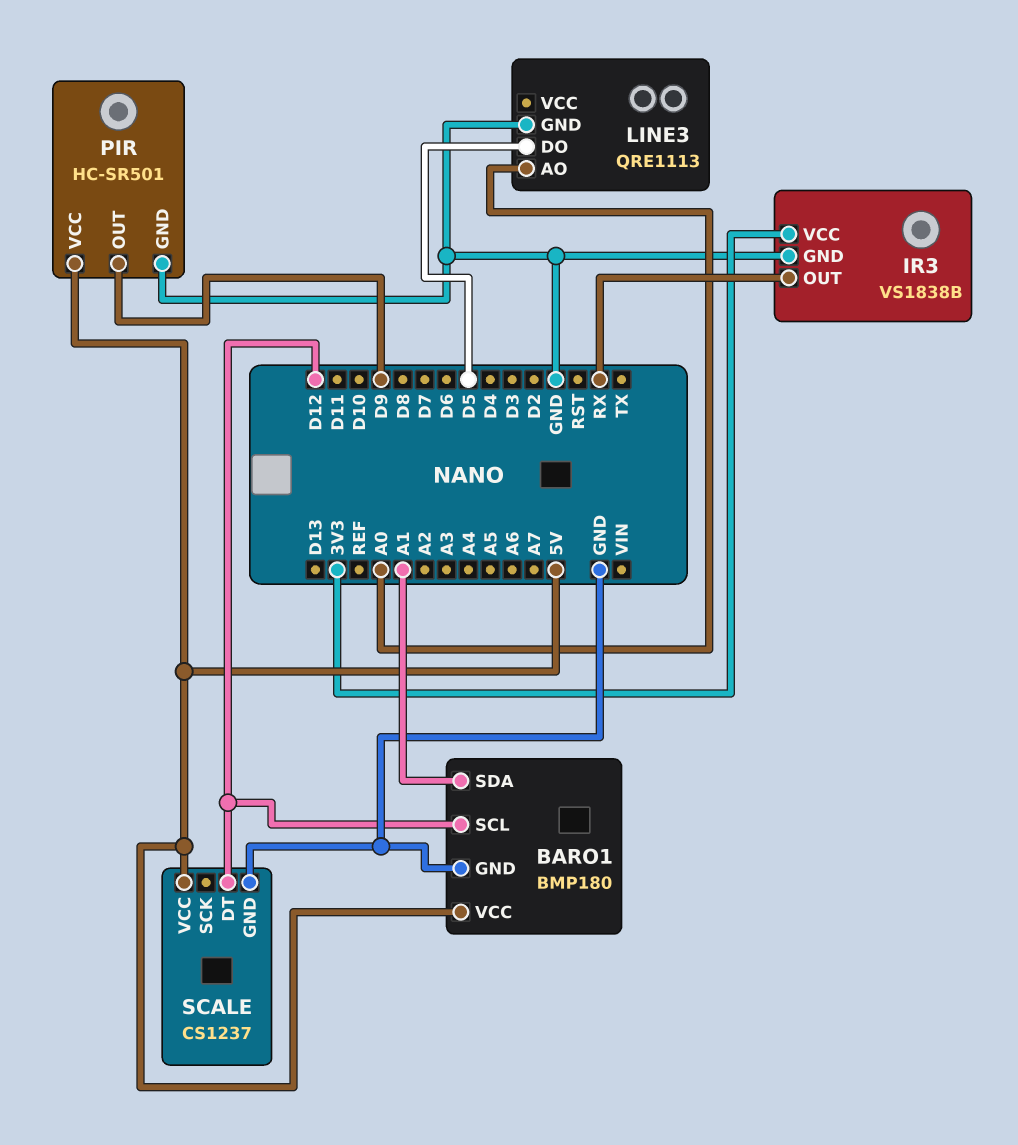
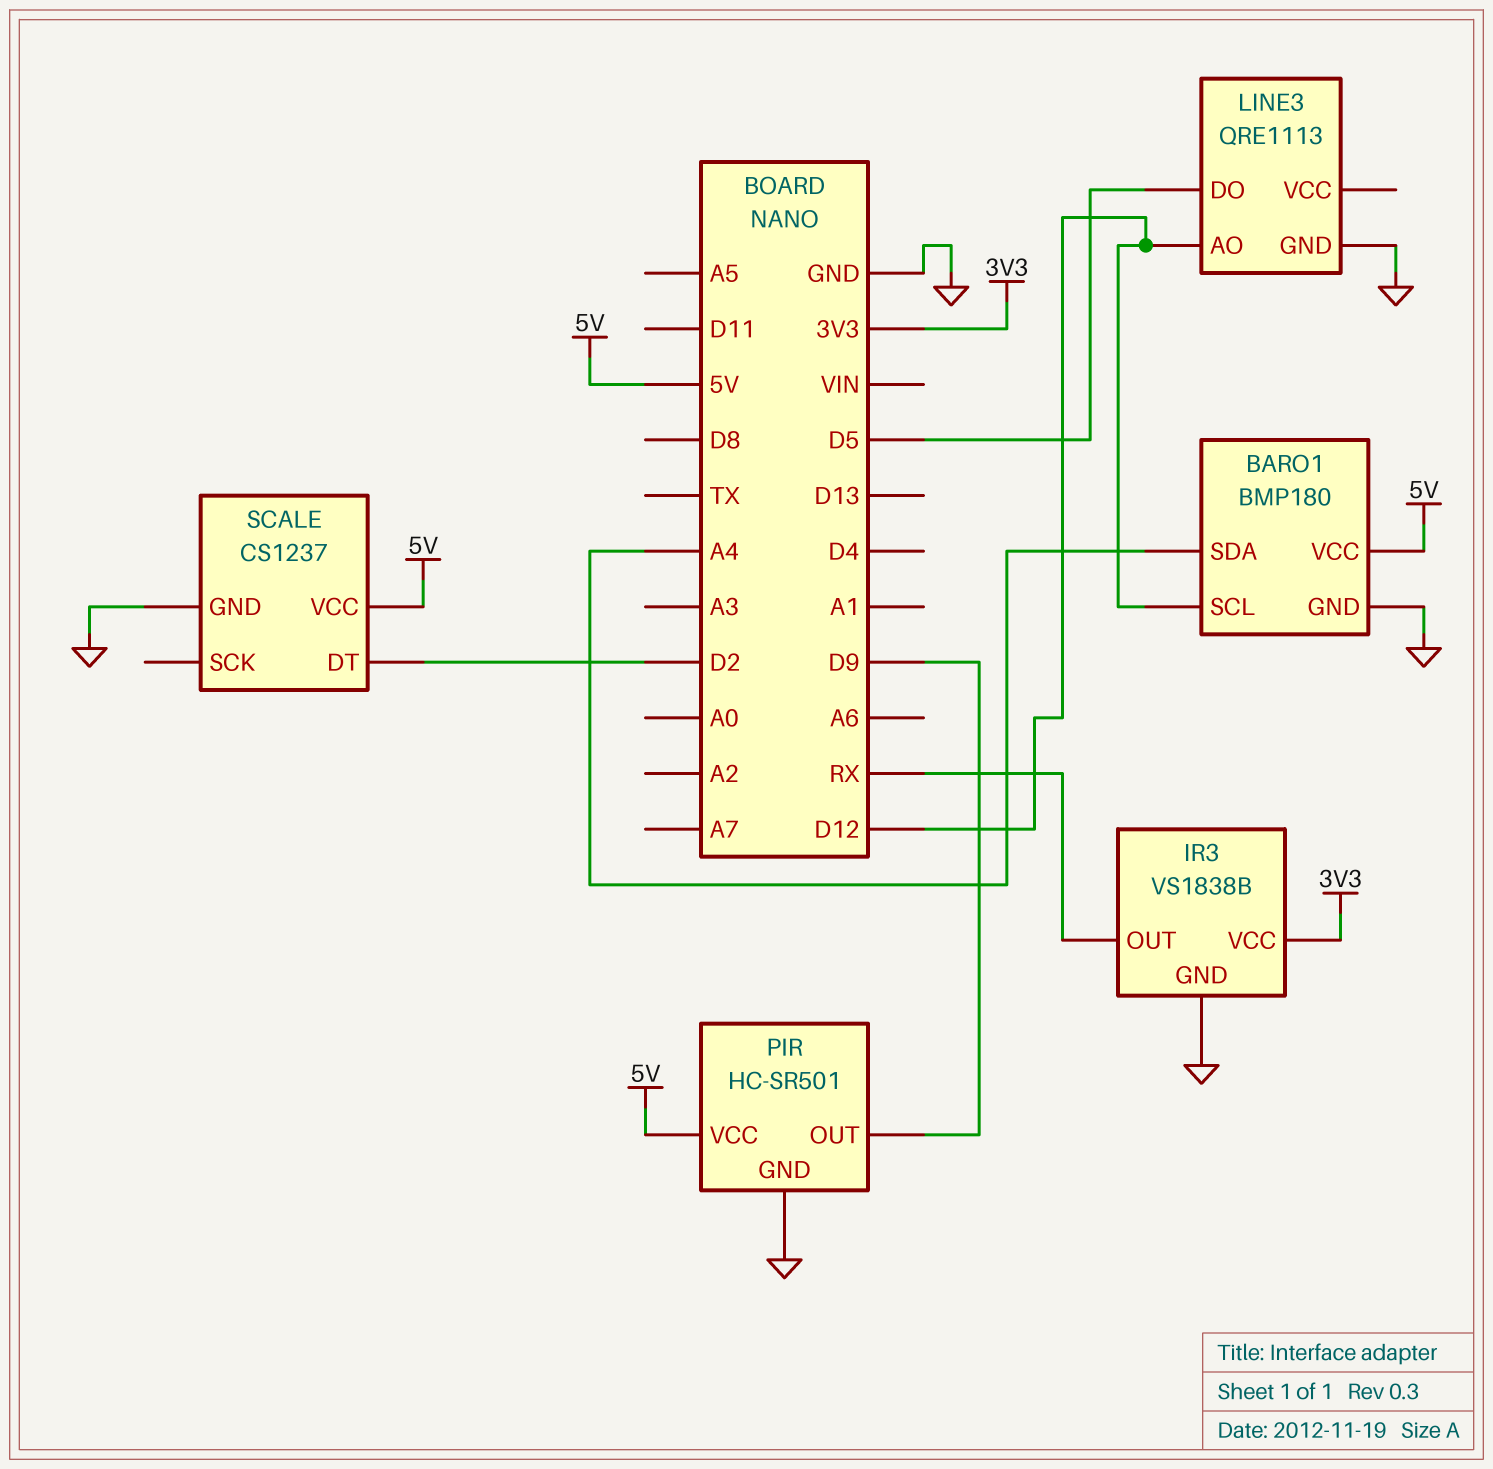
BARO1 pin SDA: A1 -> A4
LINE3 pin AO: A0 -> D12
SCALE pin DT: D12 -> D2

